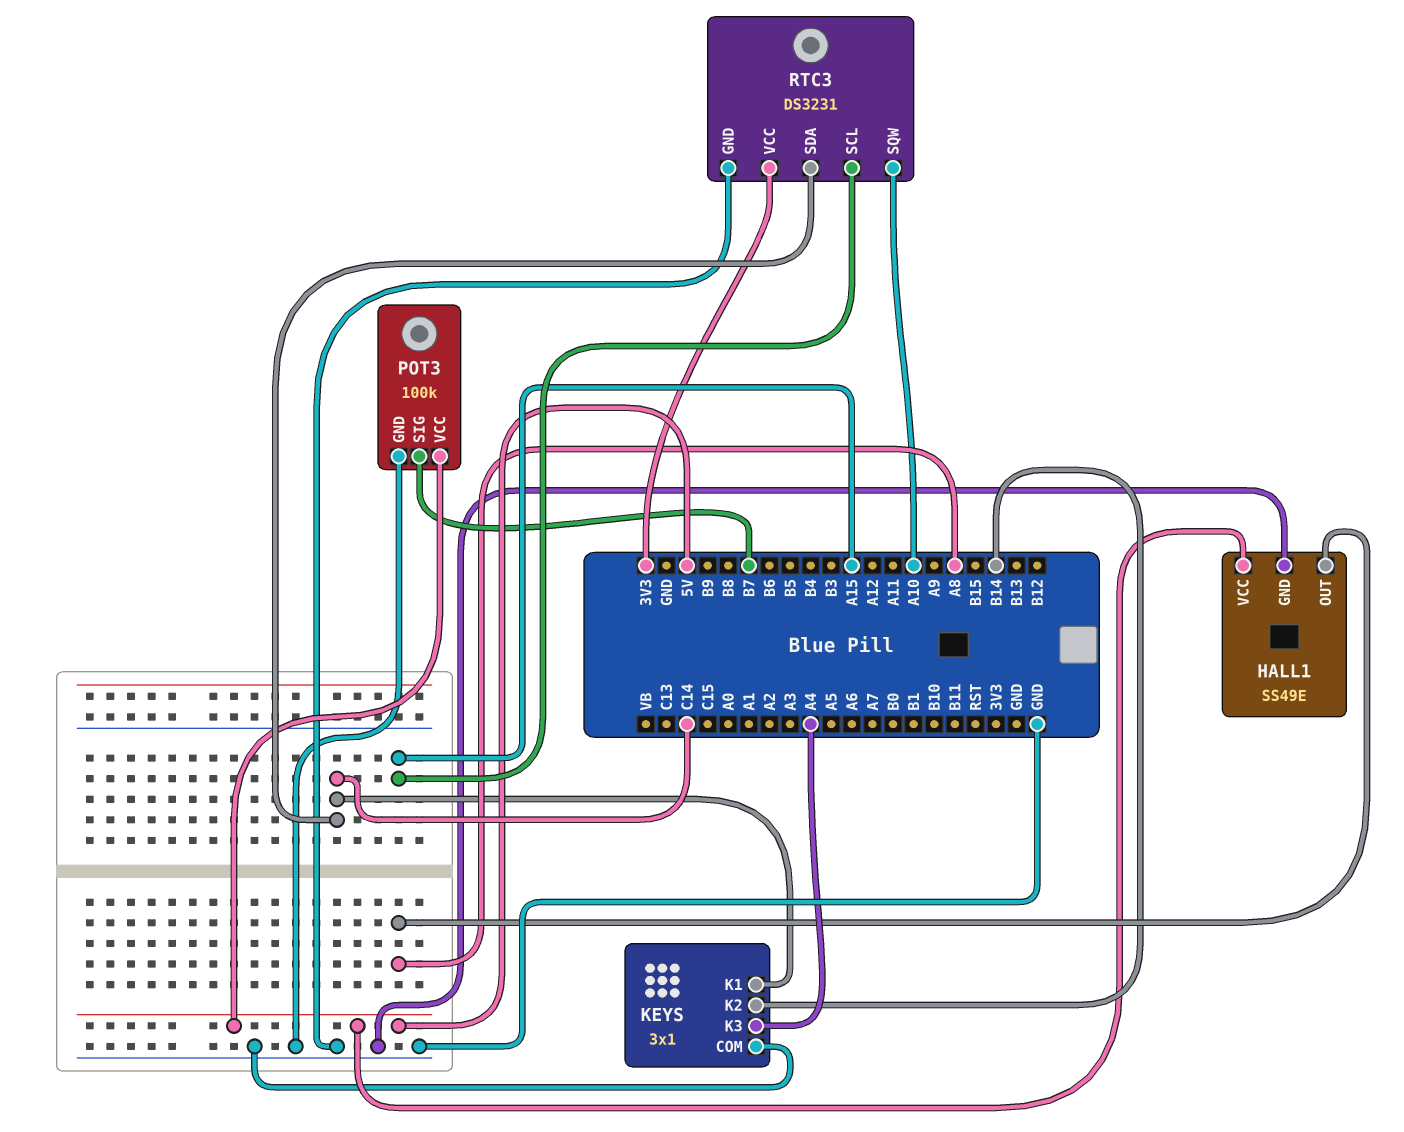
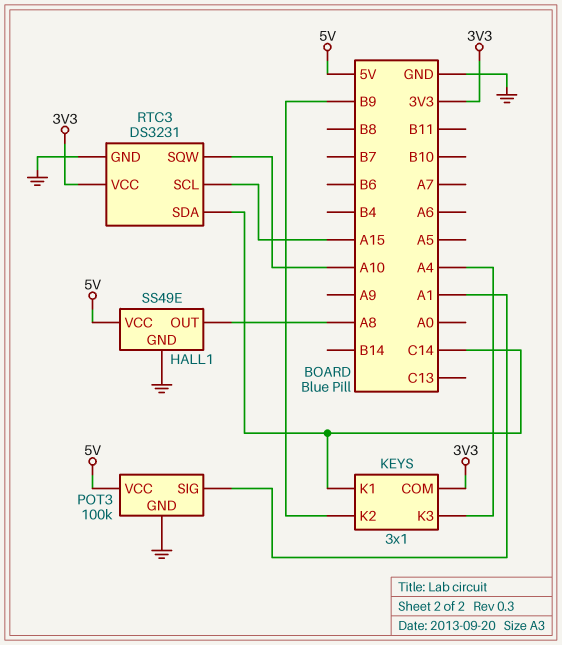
KEYS pin COM: GND -> 3V3
KEYS pin K2: B14 -> B9
POT3 pin SIG: B7 -> A1

